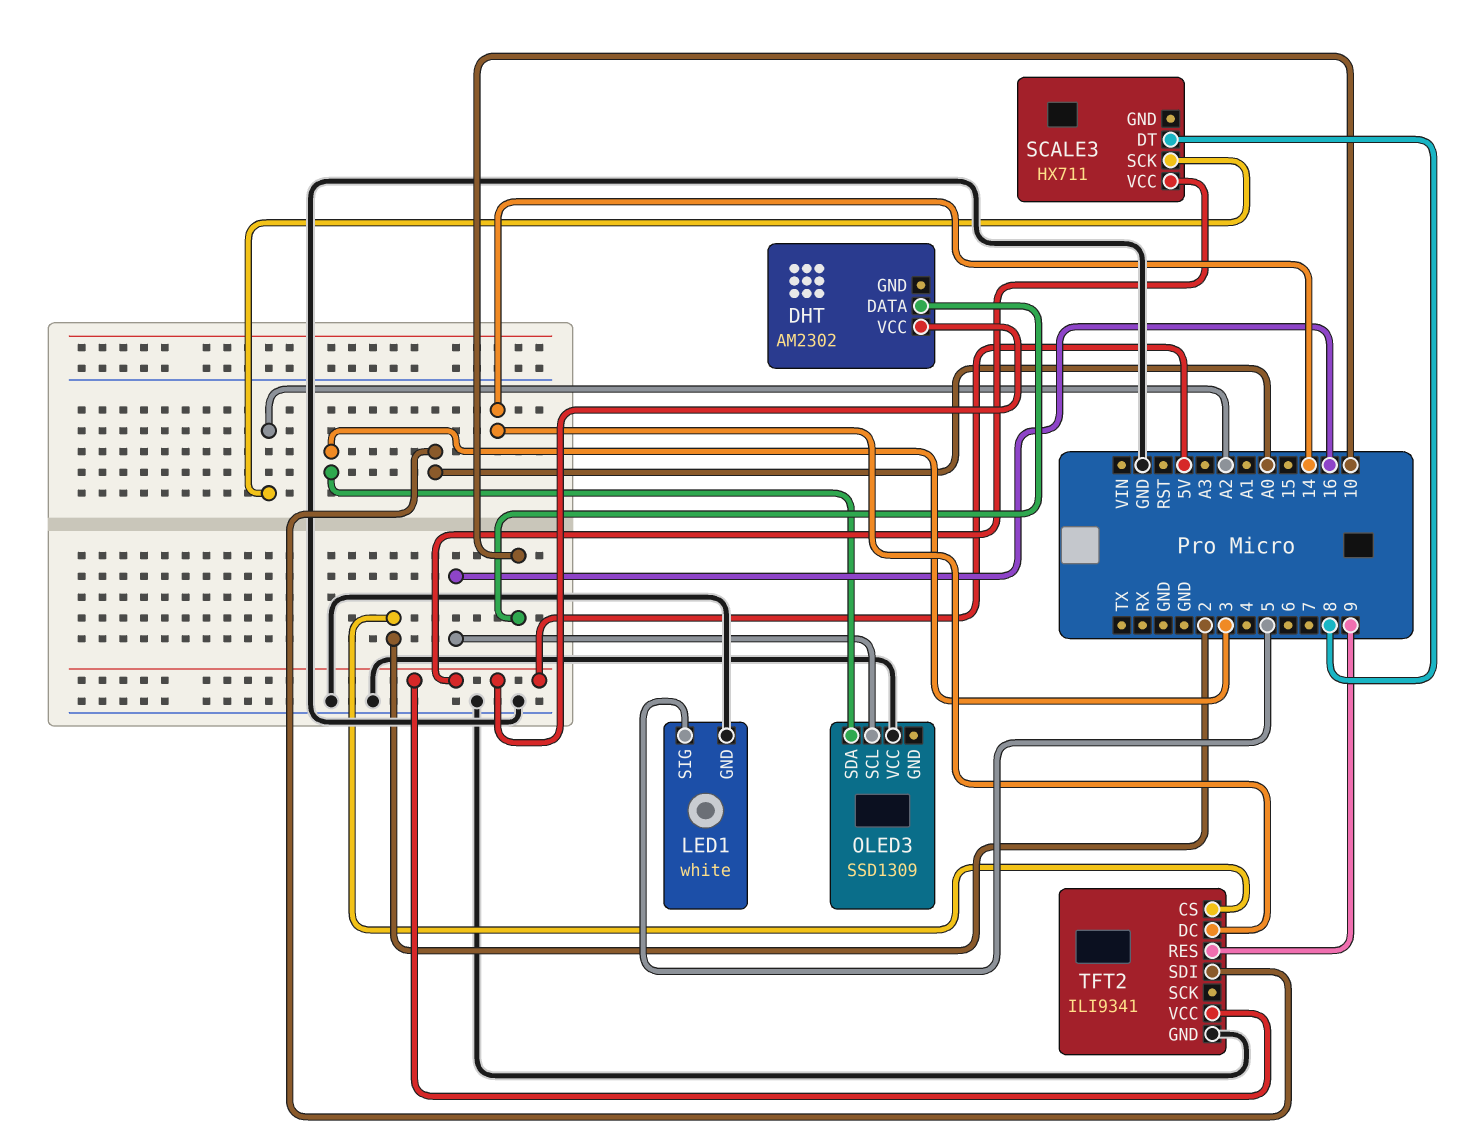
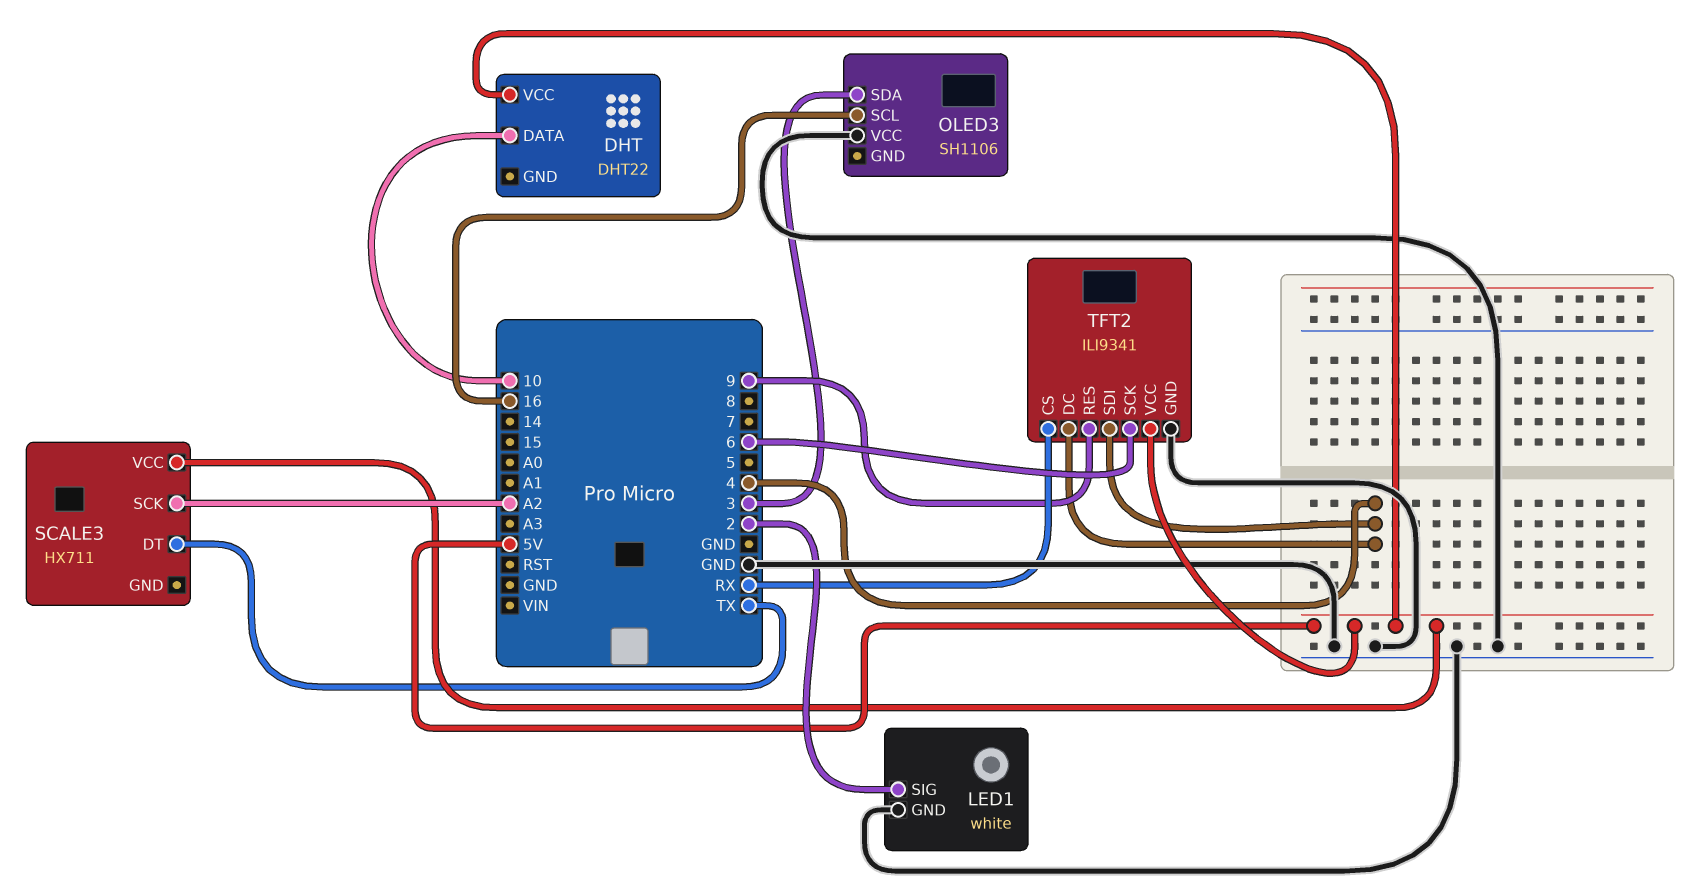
DHT: AM2302 -> DHT22
LED1 pin SIG: 5 -> 2
OLED3: SSD1309 -> SH1106
SCALE3 pin DT: 8 -> TX
TFT2 pin CS: 2 -> RX
TFT2 pin DC: 14 -> 4
TFT2 pin SCK: none -> 6
TFT2 pin SDI: A0 -> 4

